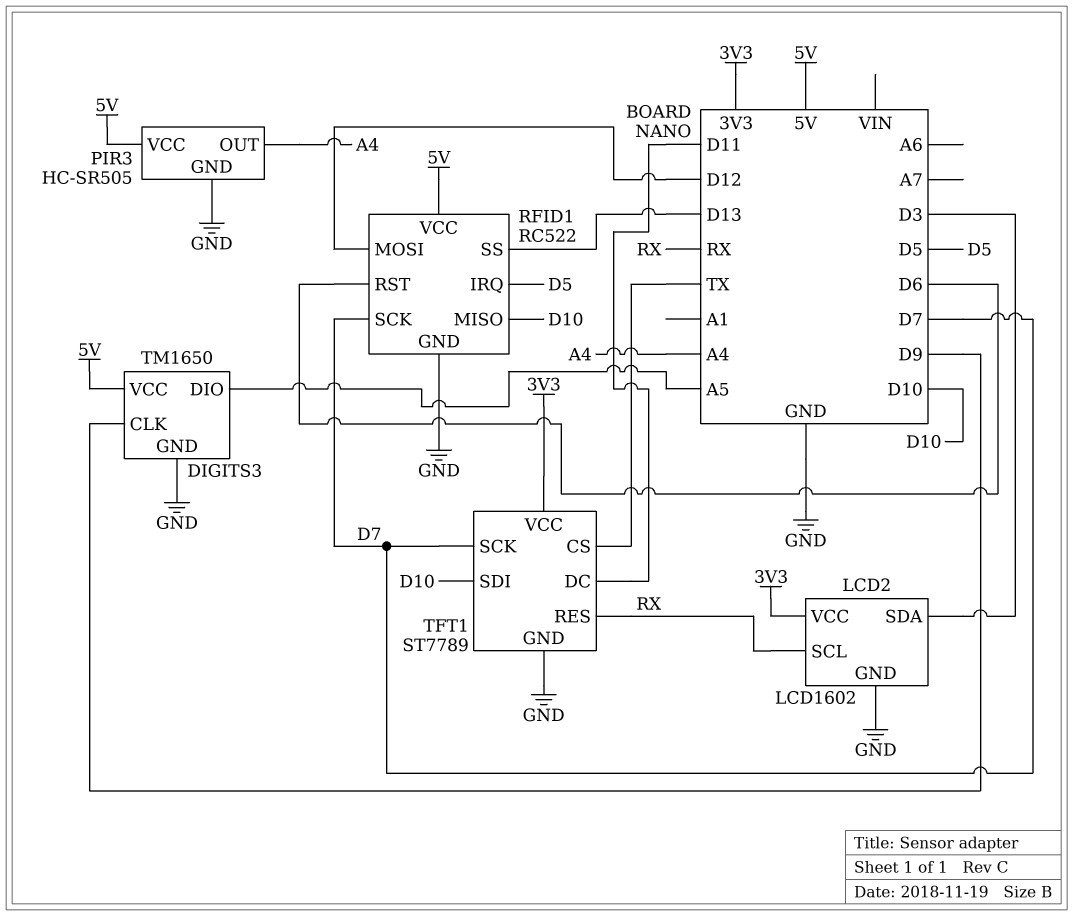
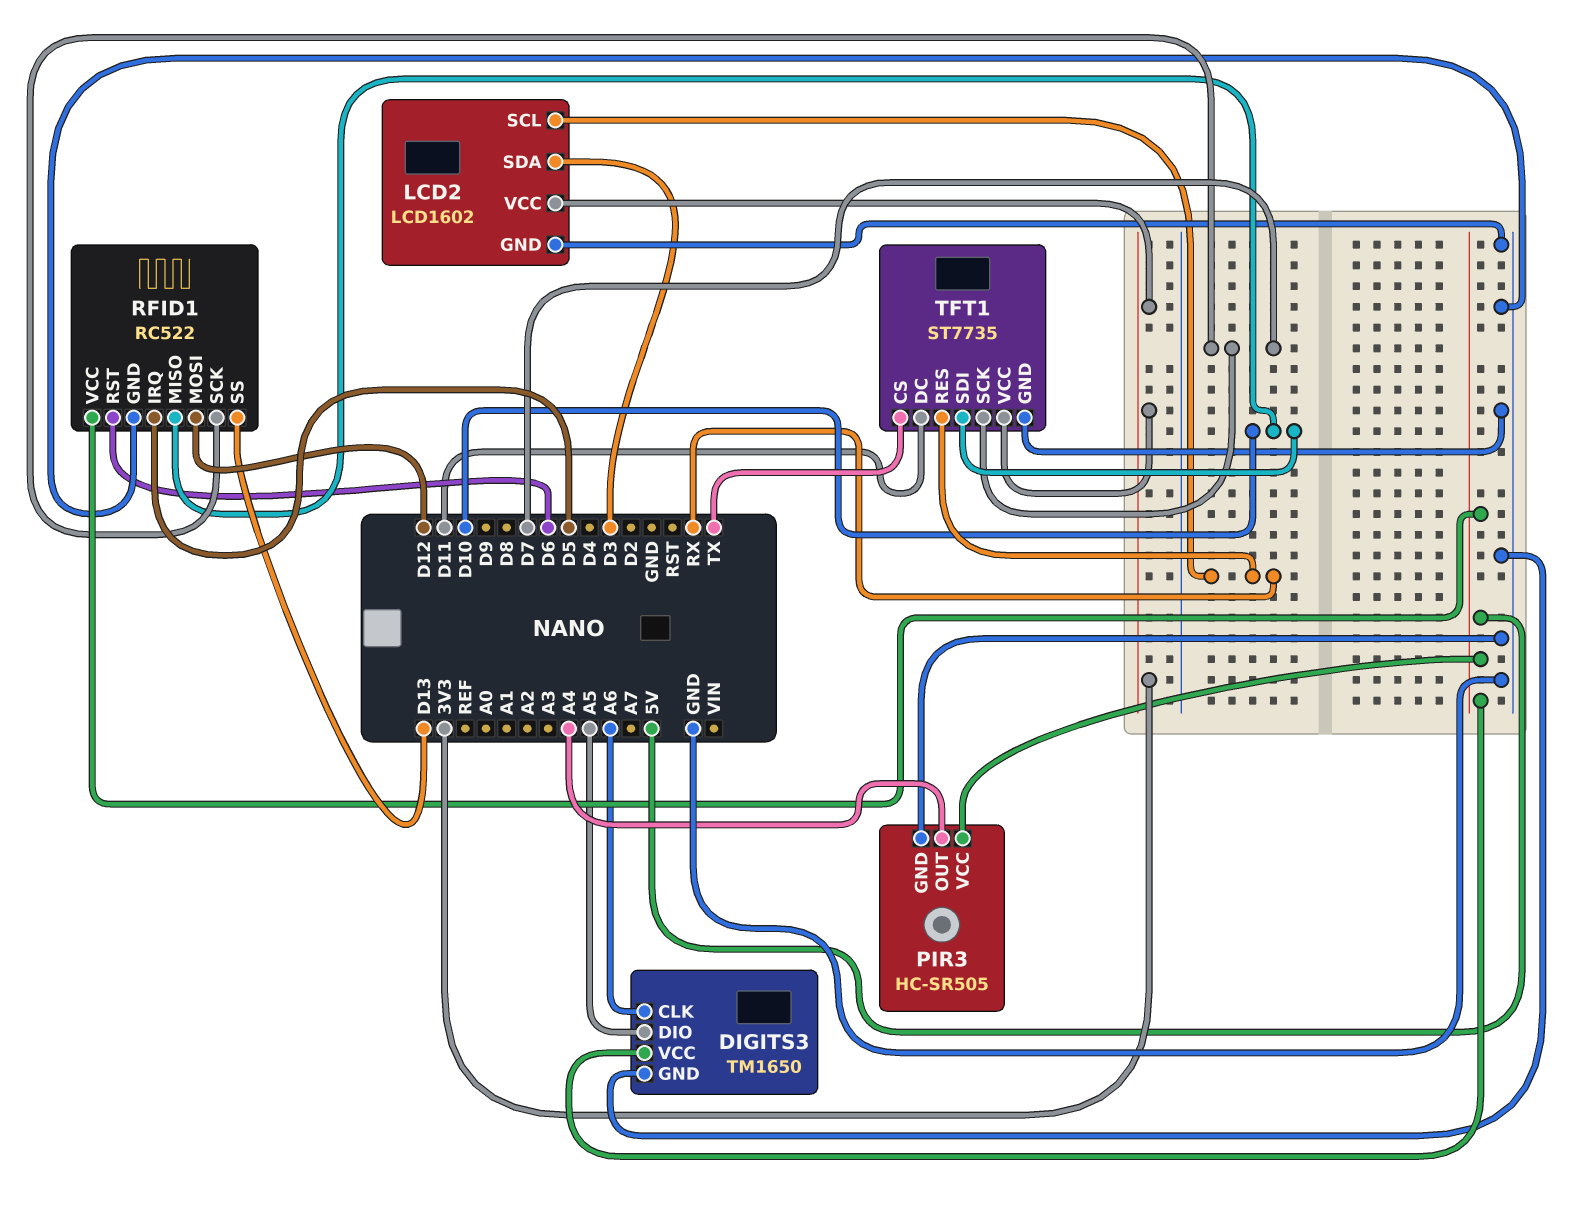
DIGITS3 pin CLK: D9 -> A6
TFT1: ST7789 -> ST7735

